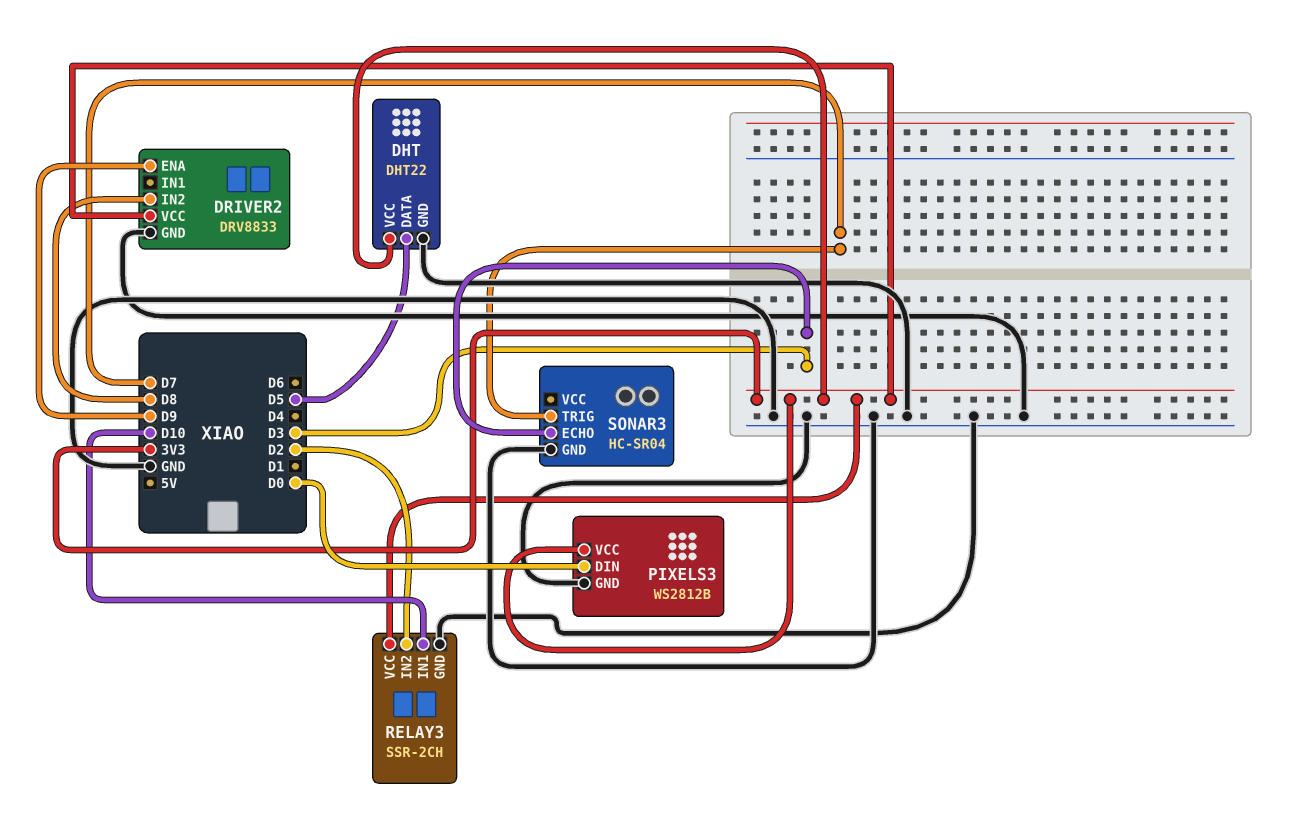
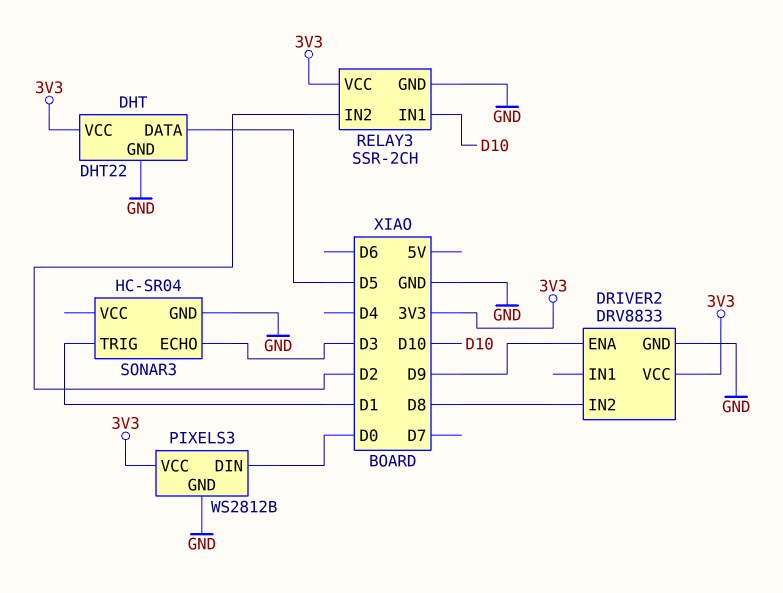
SONAR3 pin TRIG: D7 -> D1

